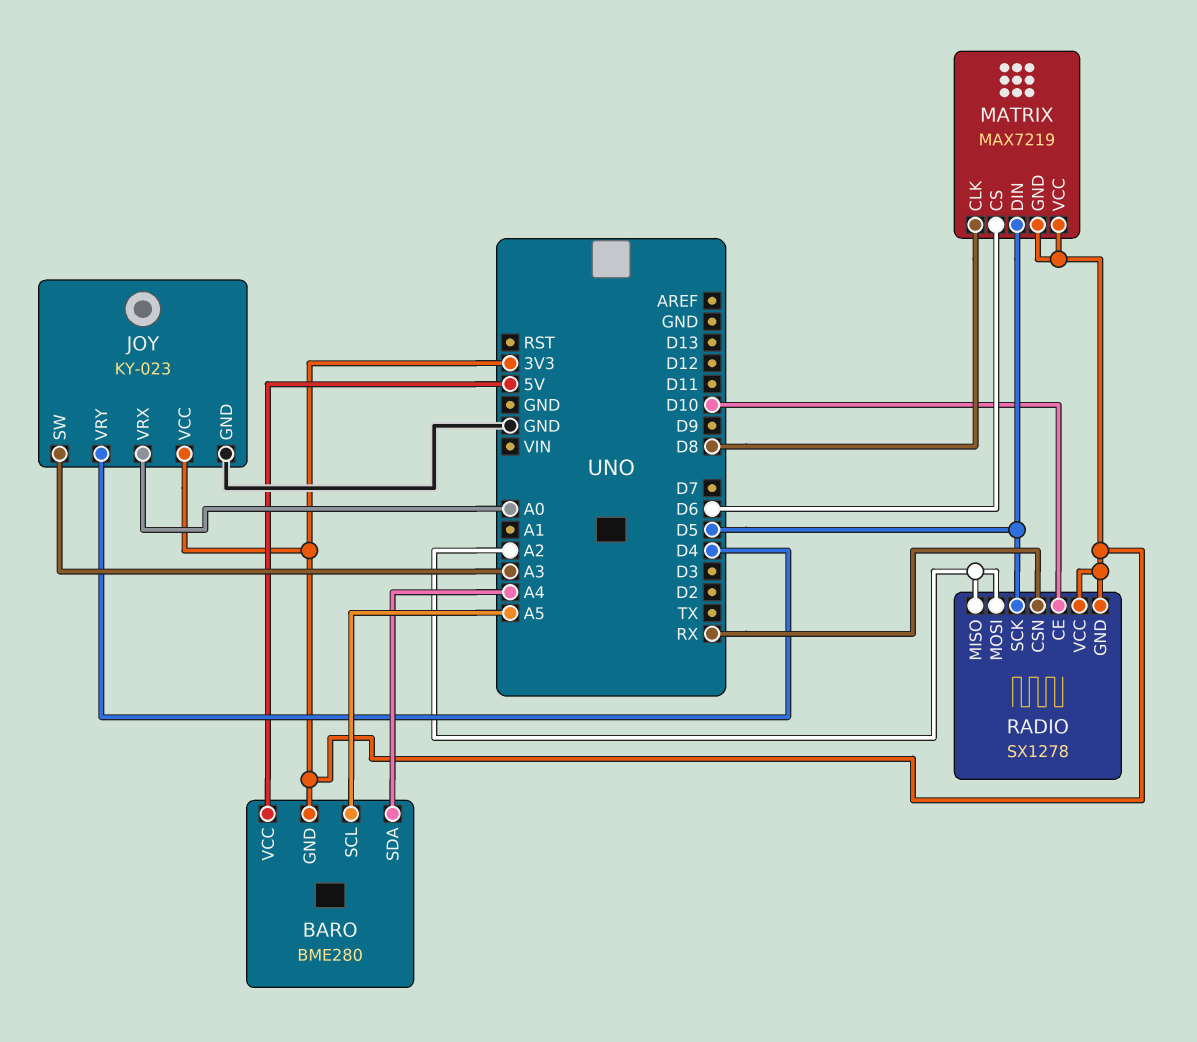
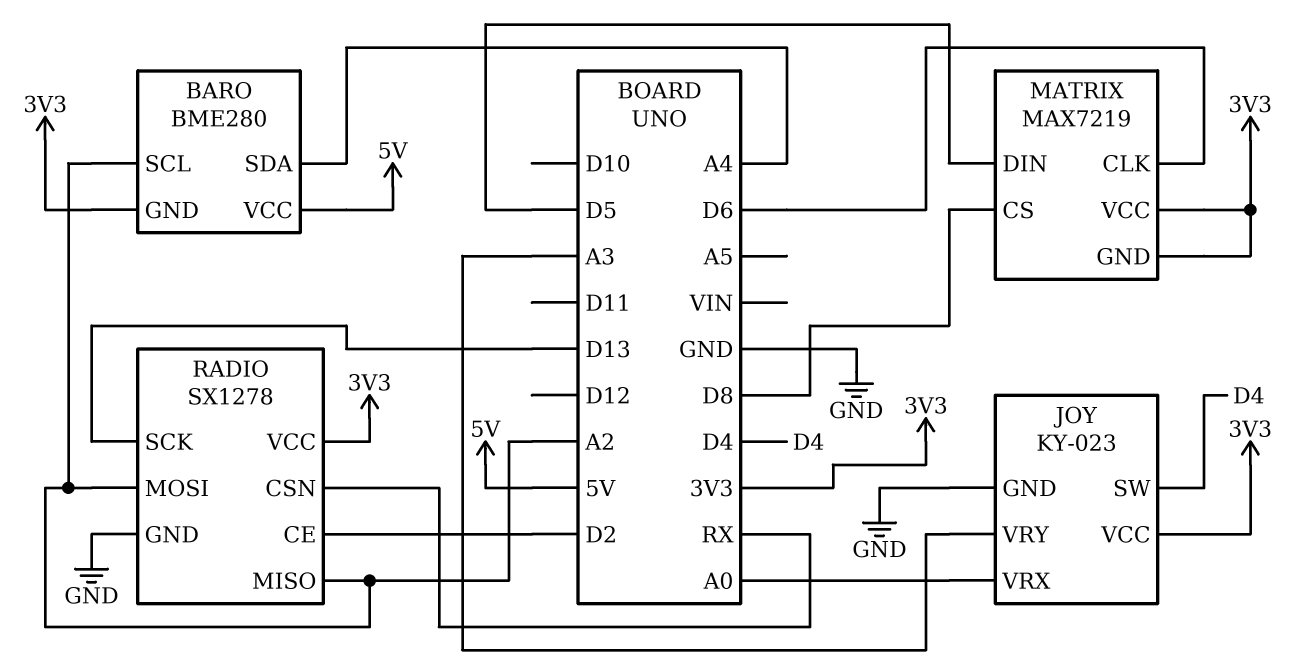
BARO pin SCL: A5 -> A2
JOY pin SW: A3 -> D4
JOY pin VRY: D4 -> A3
MATRIX pin CLK: D8 -> D6
MATRIX pin CS: D6 -> D8
RADIO pin CE: D10 -> D2
RADIO pin GND: 3V3 -> GND
RADIO pin SCK: D5 -> D13

